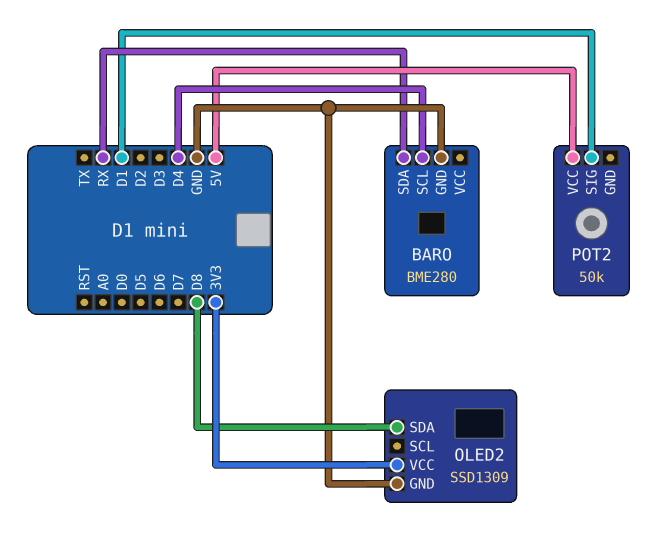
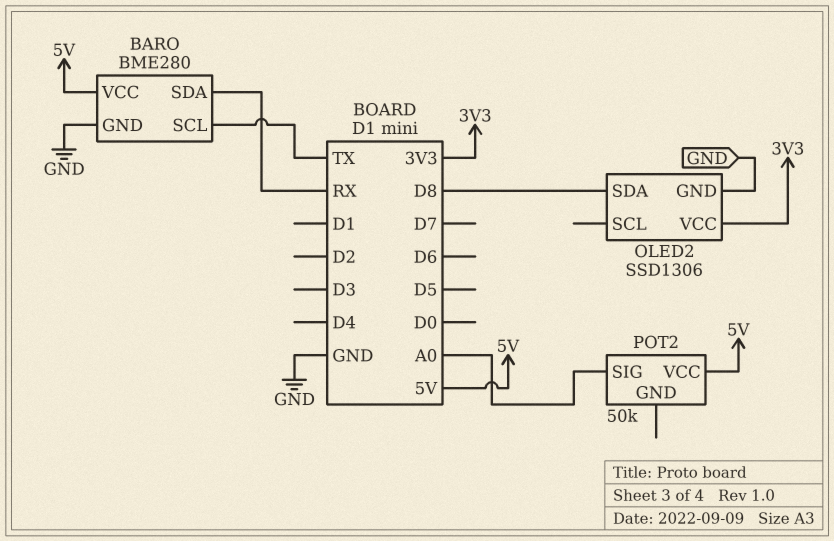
BARO pin SCL: D4 -> TX
BARO pin VCC: none -> 5V
OLED2: SSD1309 -> SSD1306
POT2 pin SIG: D1 -> A0

